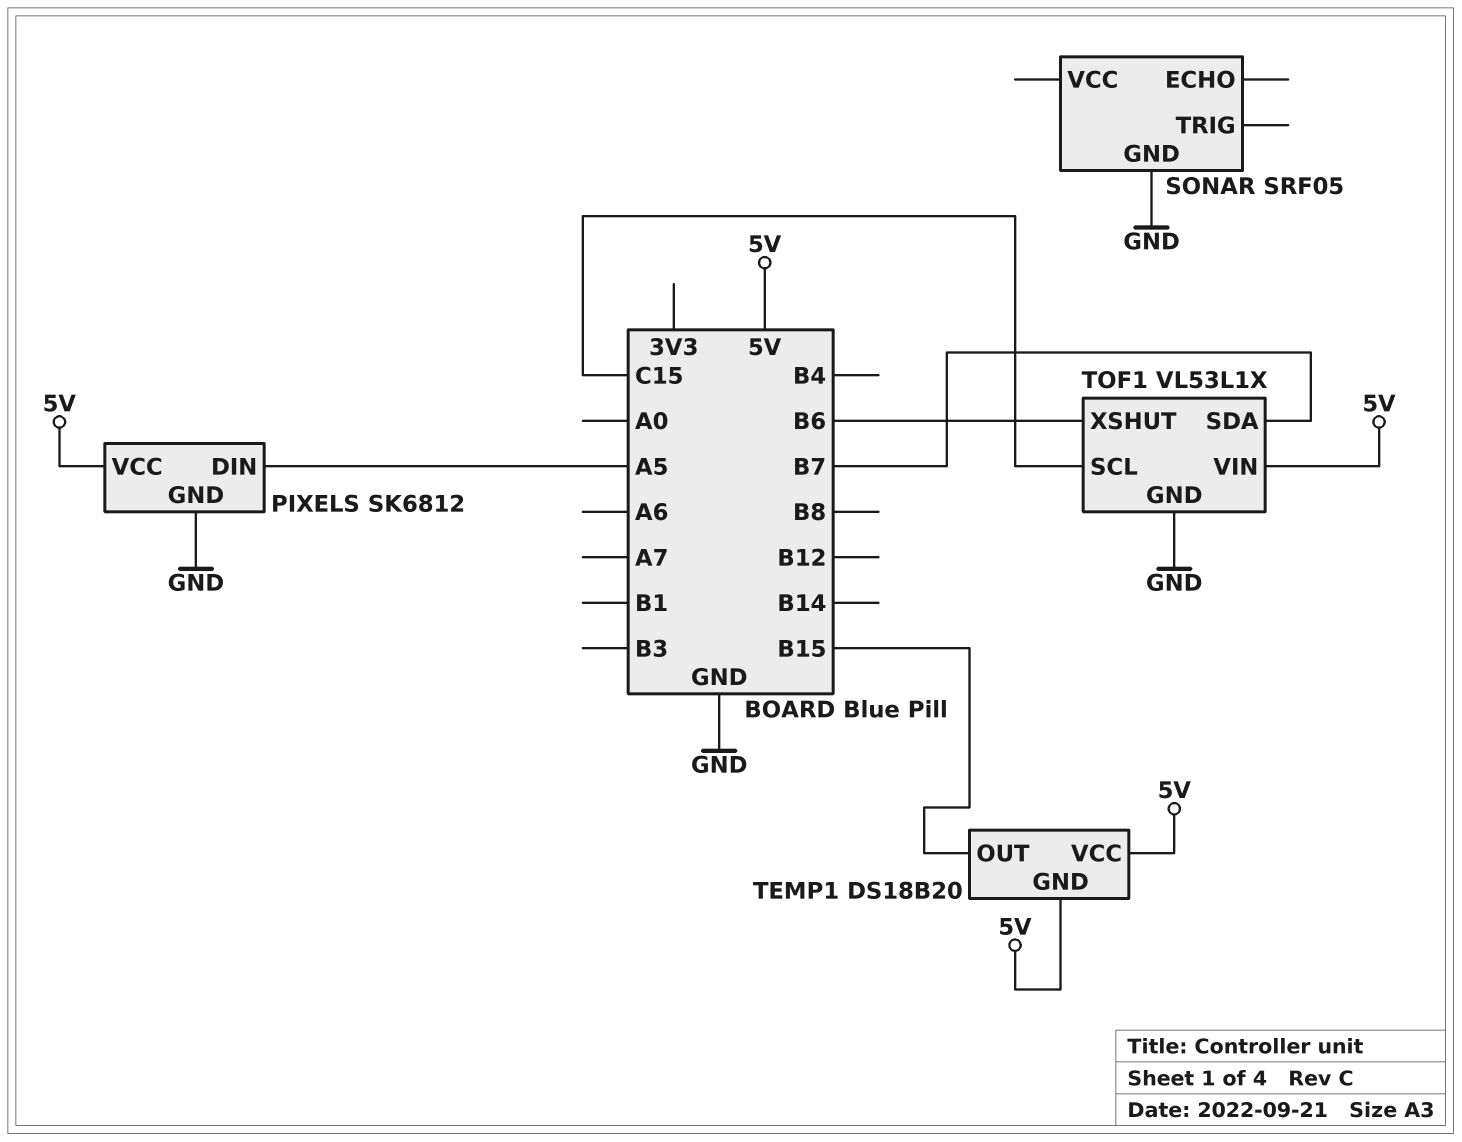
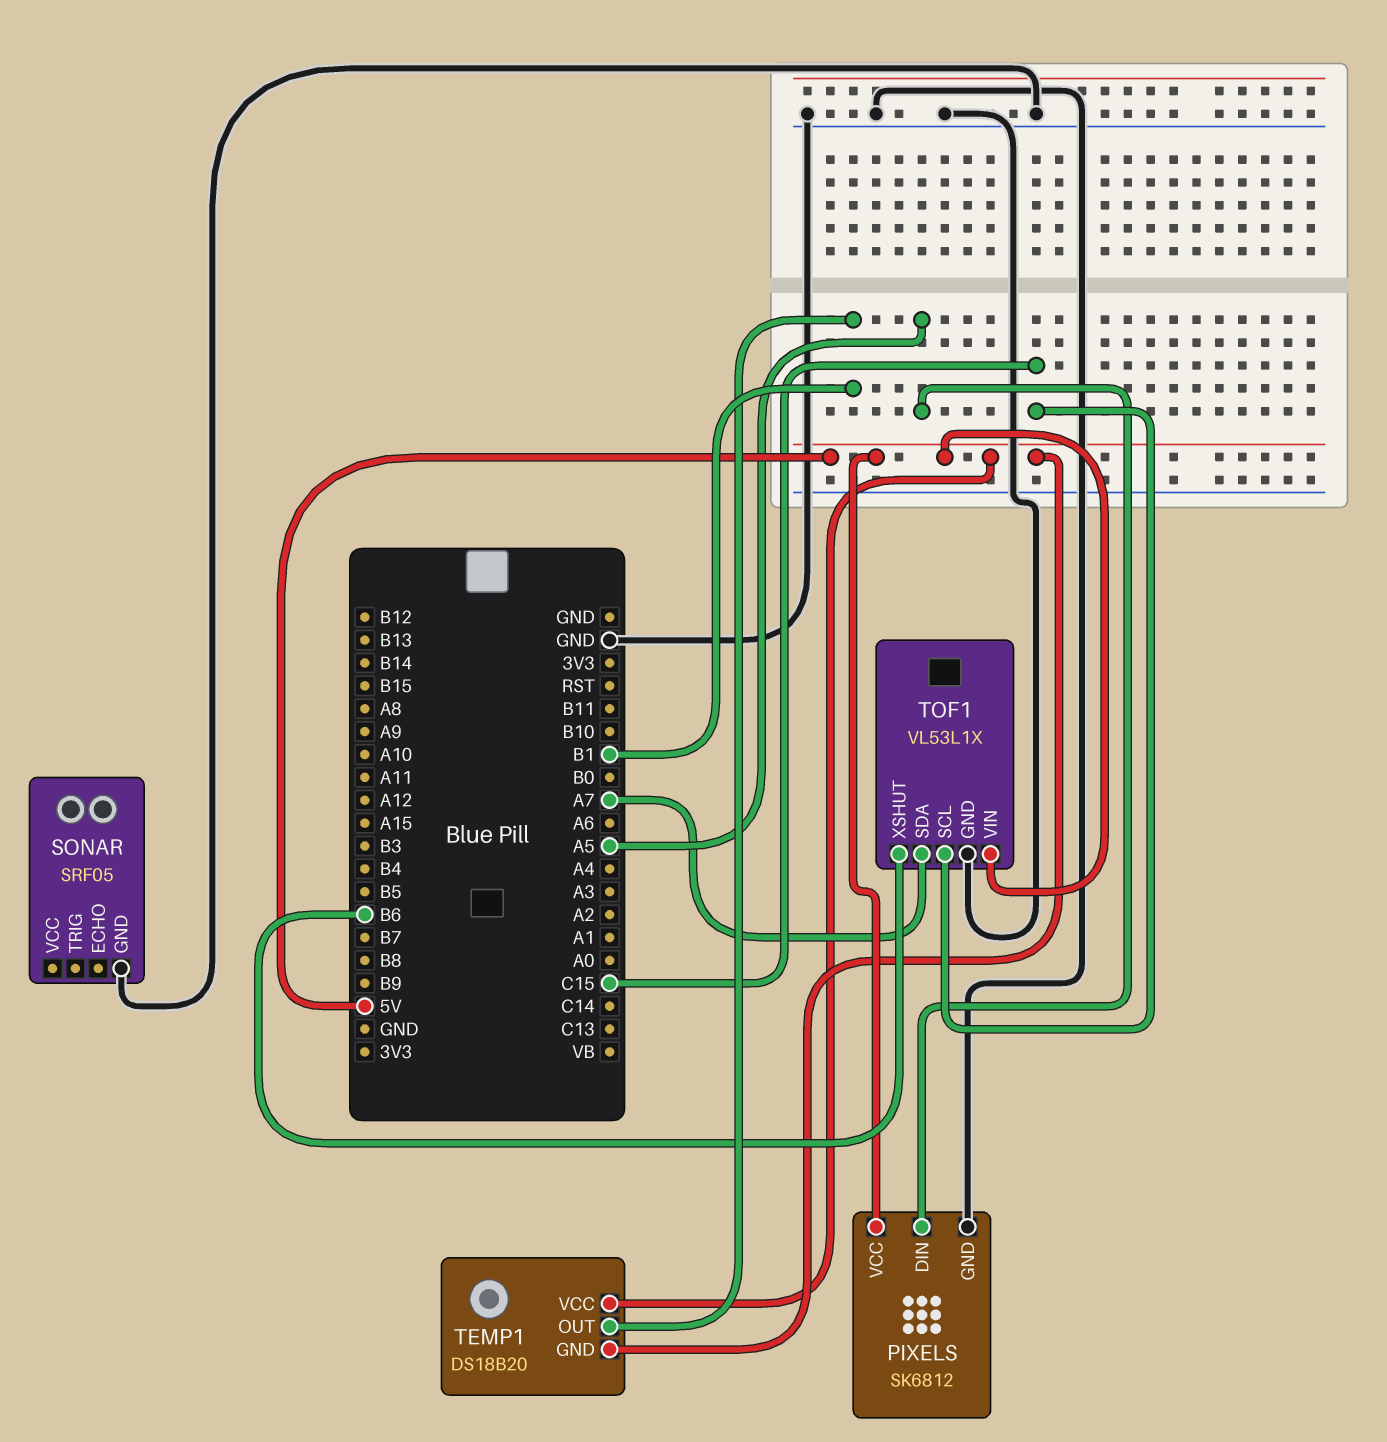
TEMP1 pin OUT: B15 -> B1
TOF1 pin SDA: B7 -> A7

